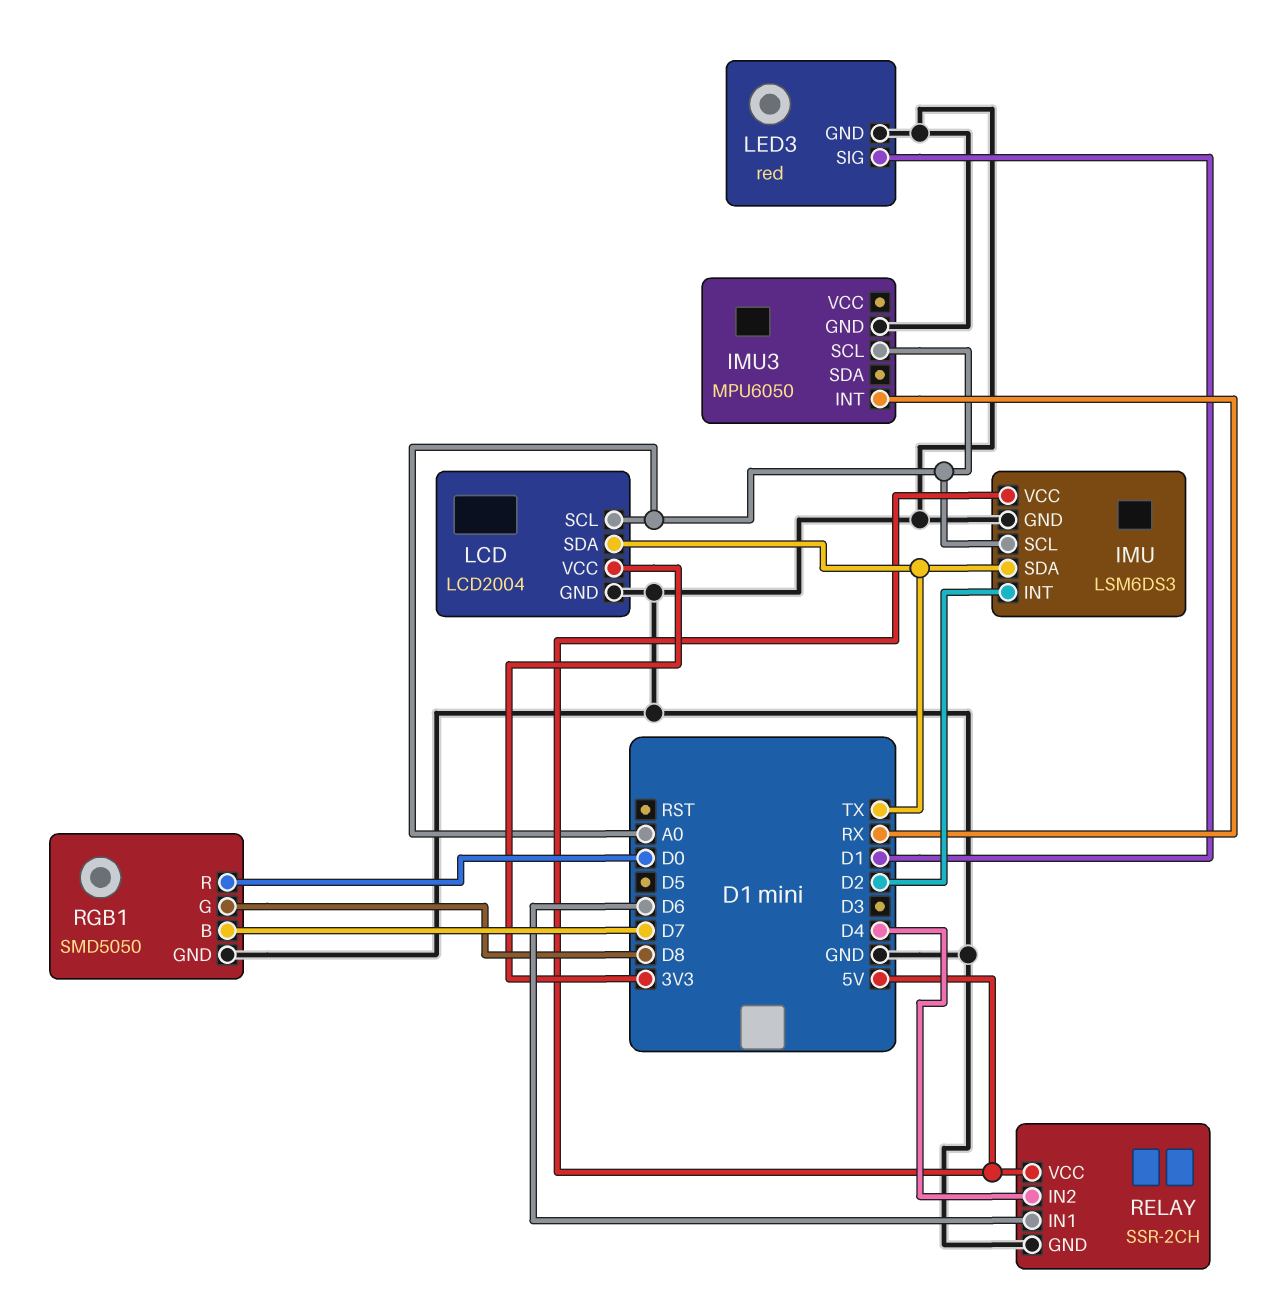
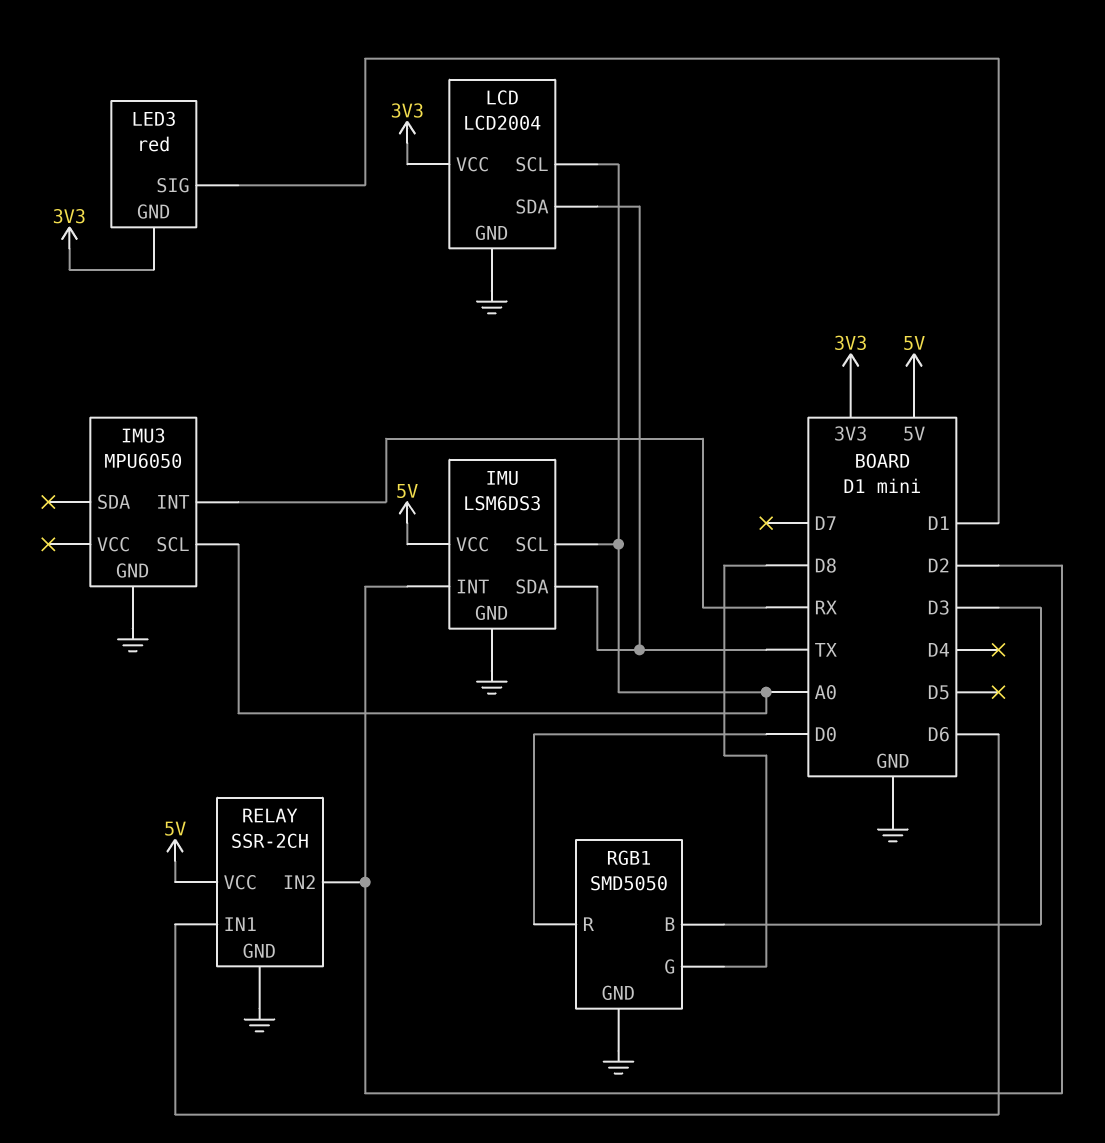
LED3 pin GND: GND -> 3V3
RELAY pin IN2: D4 -> D2
RGB1 pin B: D7 -> D3

